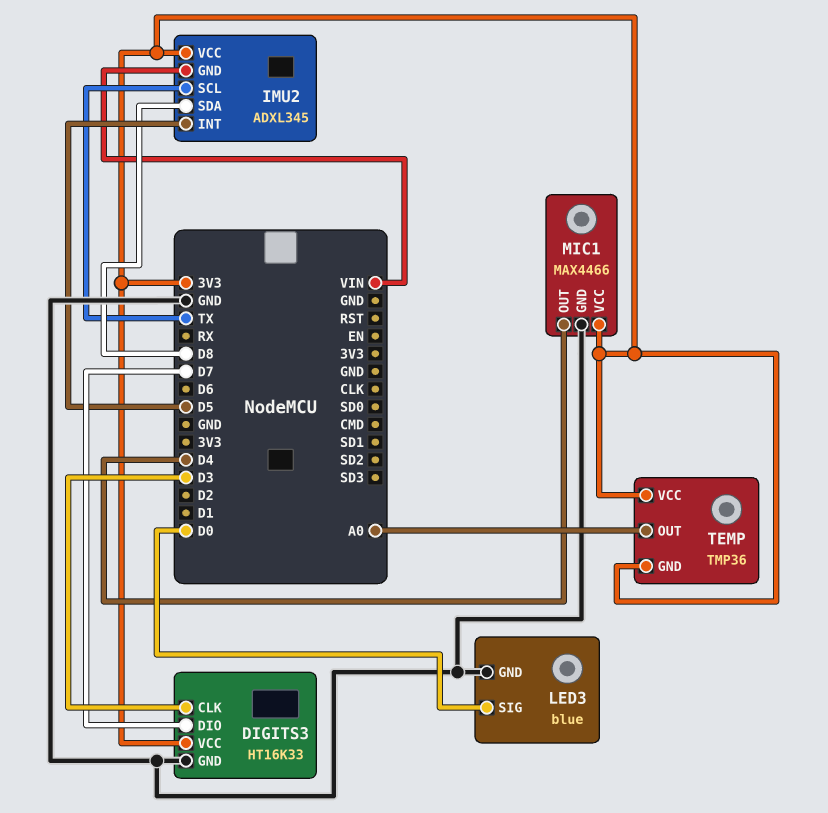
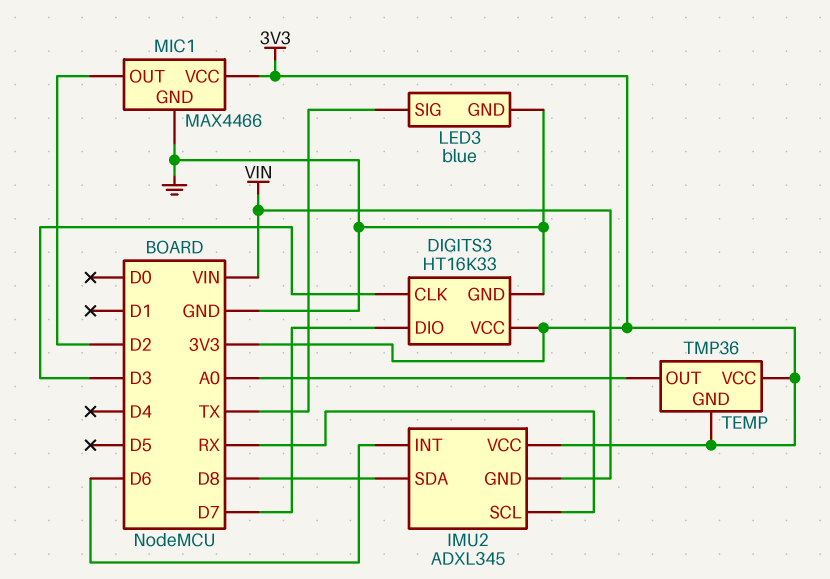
IMU2 pin INT: D5 -> D6
IMU2 pin SCL: TX -> RX
LED3 pin SIG: D0 -> TX
MIC1 pin OUT: D4 -> D2

